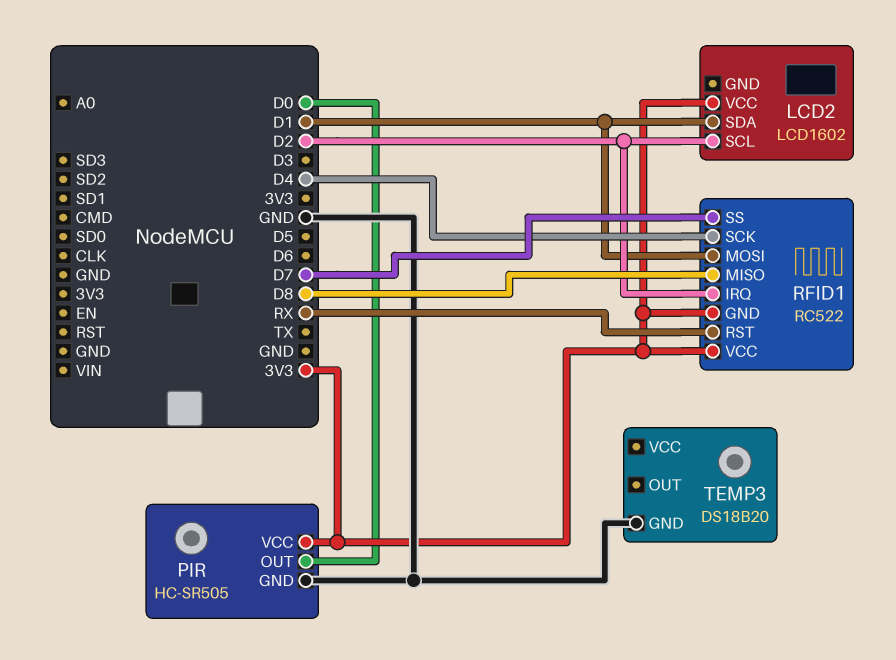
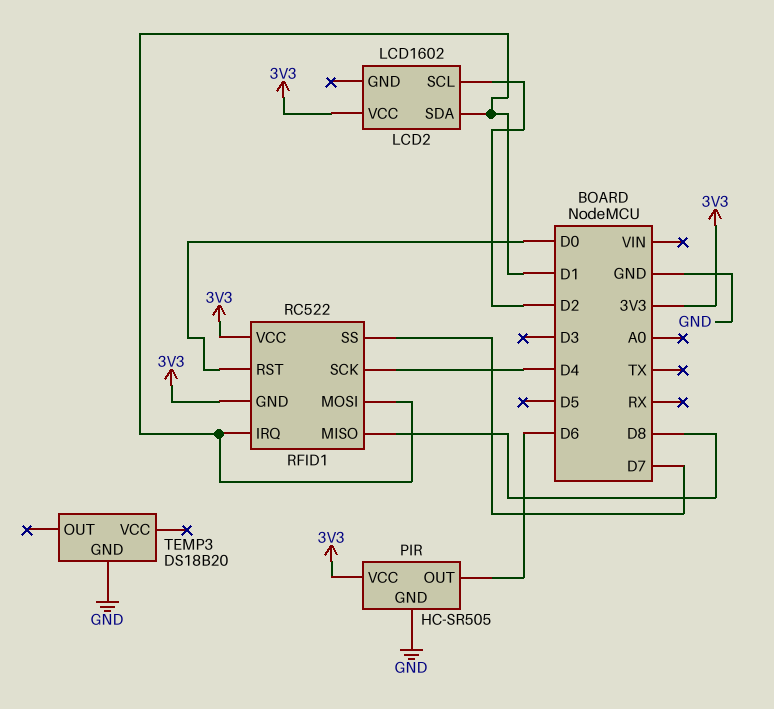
PIR pin OUT: D0 -> D6
RFID1 pin IRQ: D2 -> D1
RFID1 pin RST: RX -> D0

